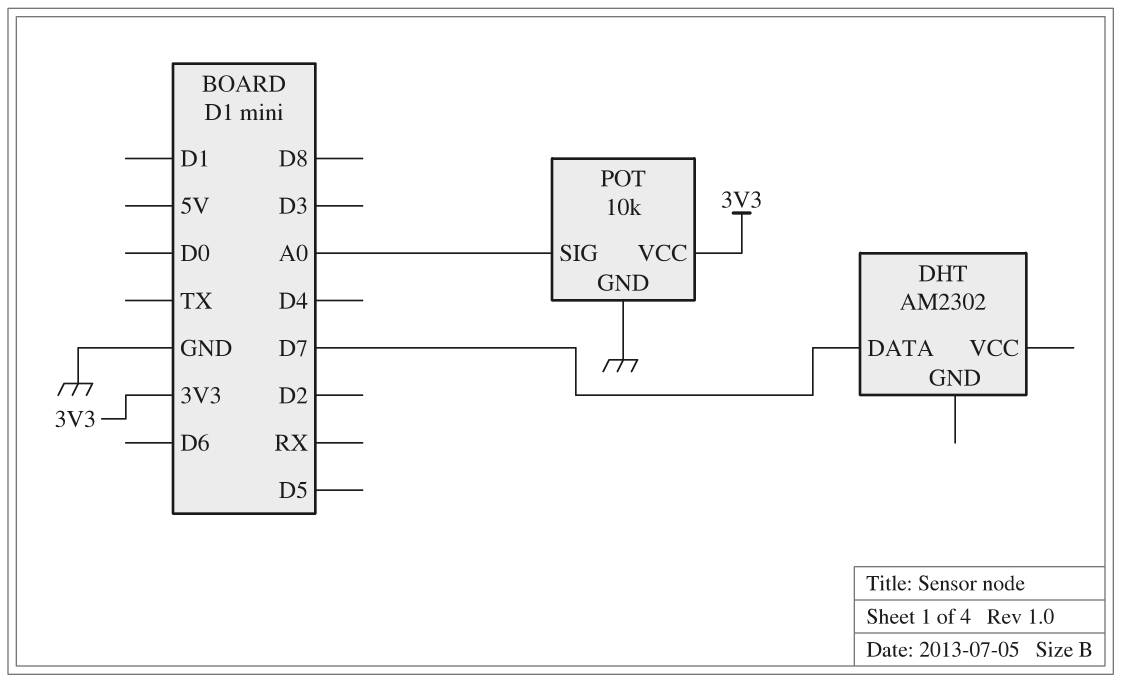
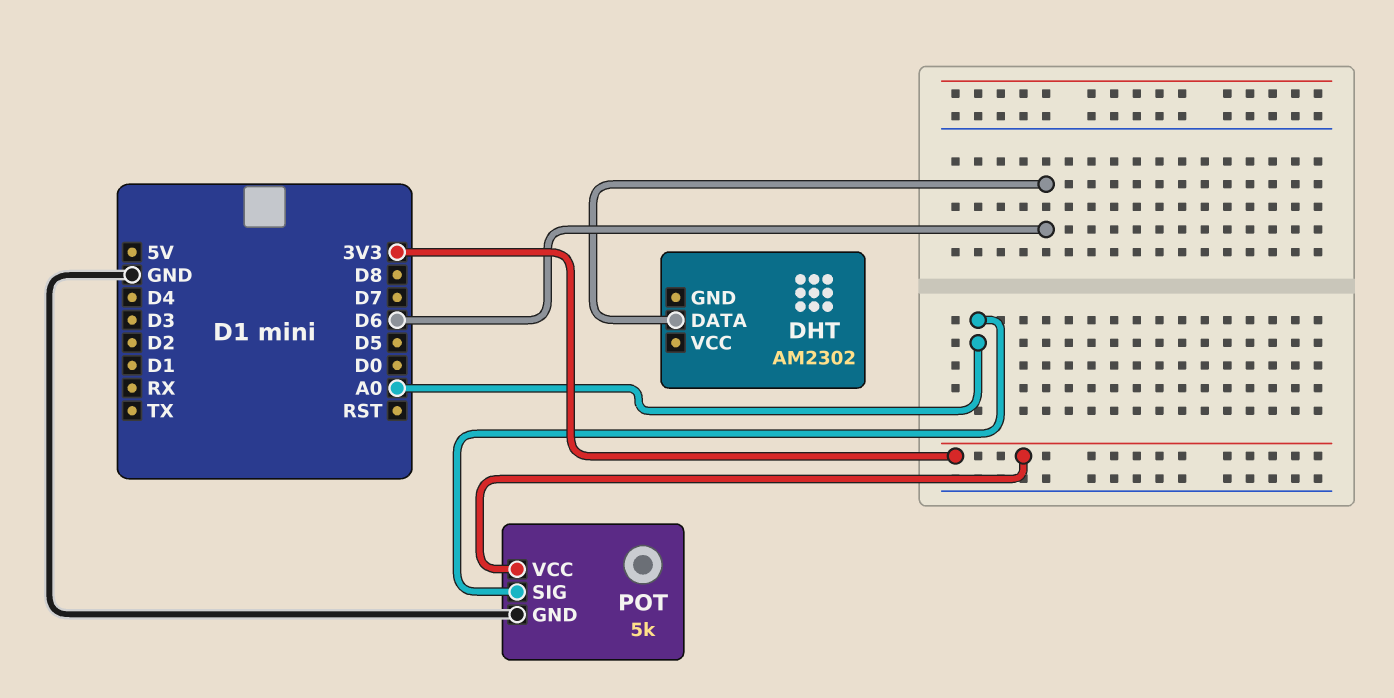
DHT pin DATA: D7 -> D6
POT: 10k -> 5k

